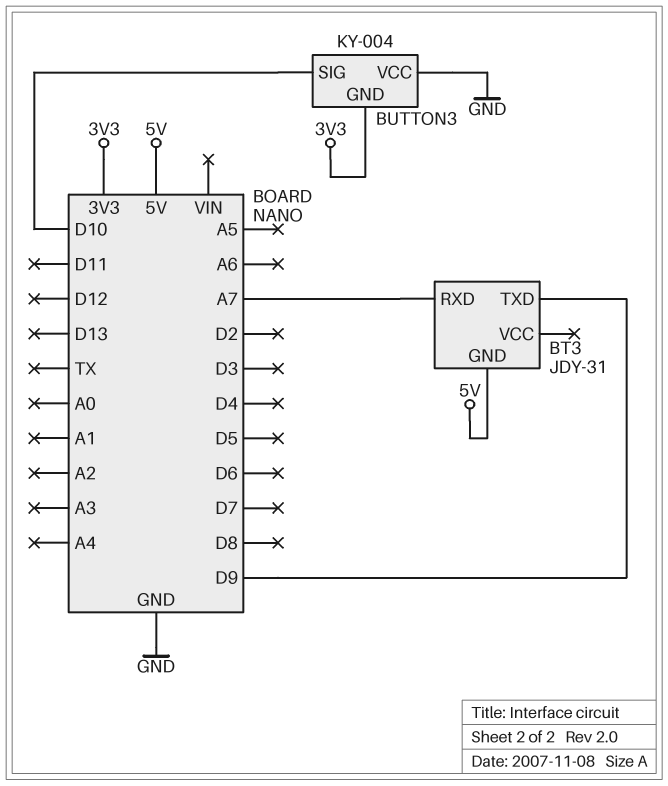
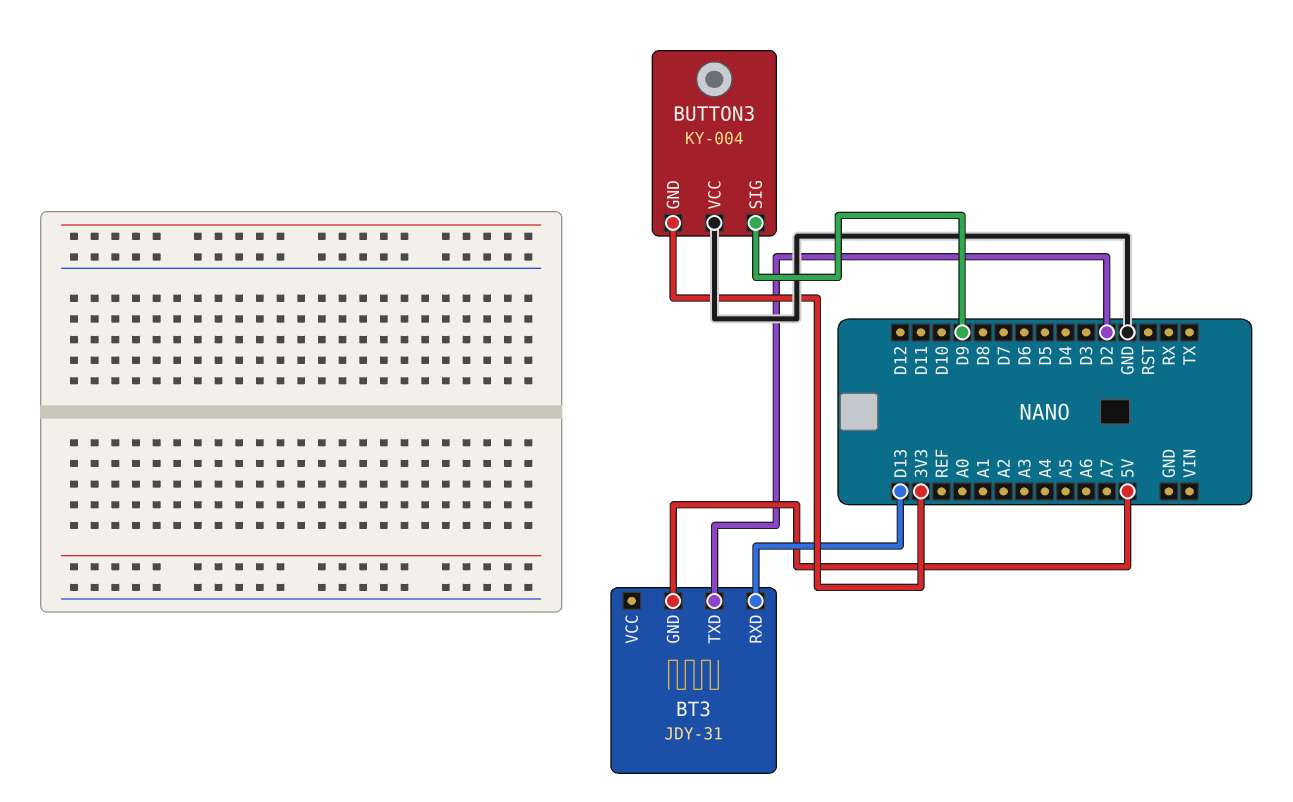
BT3 pin RXD: A7 -> D13
BT3 pin TXD: D9 -> D2
BUTTON3 pin SIG: D10 -> D9

